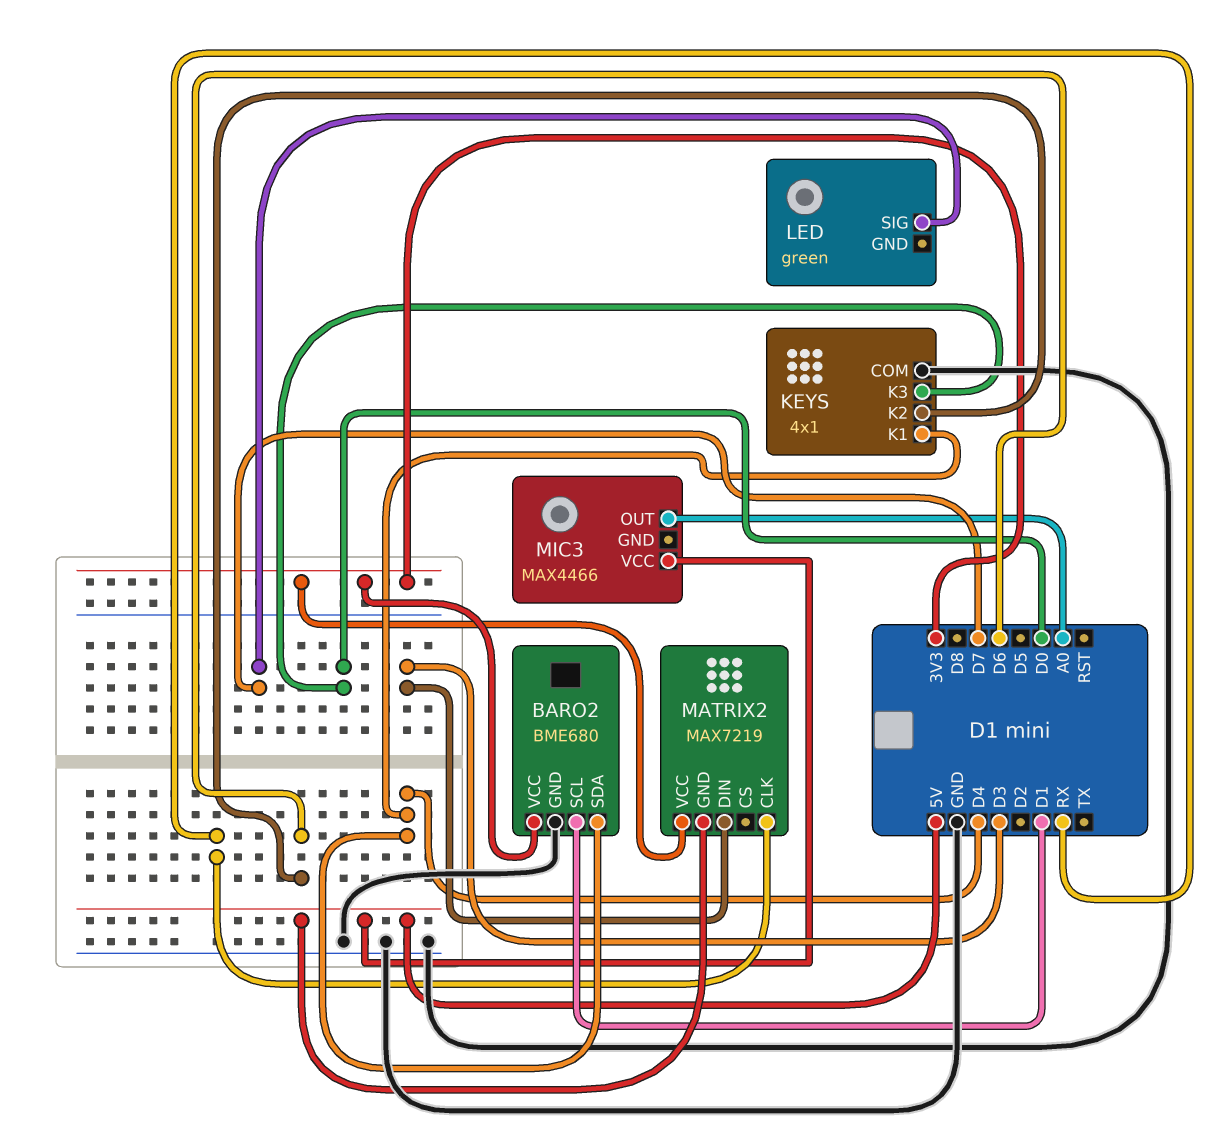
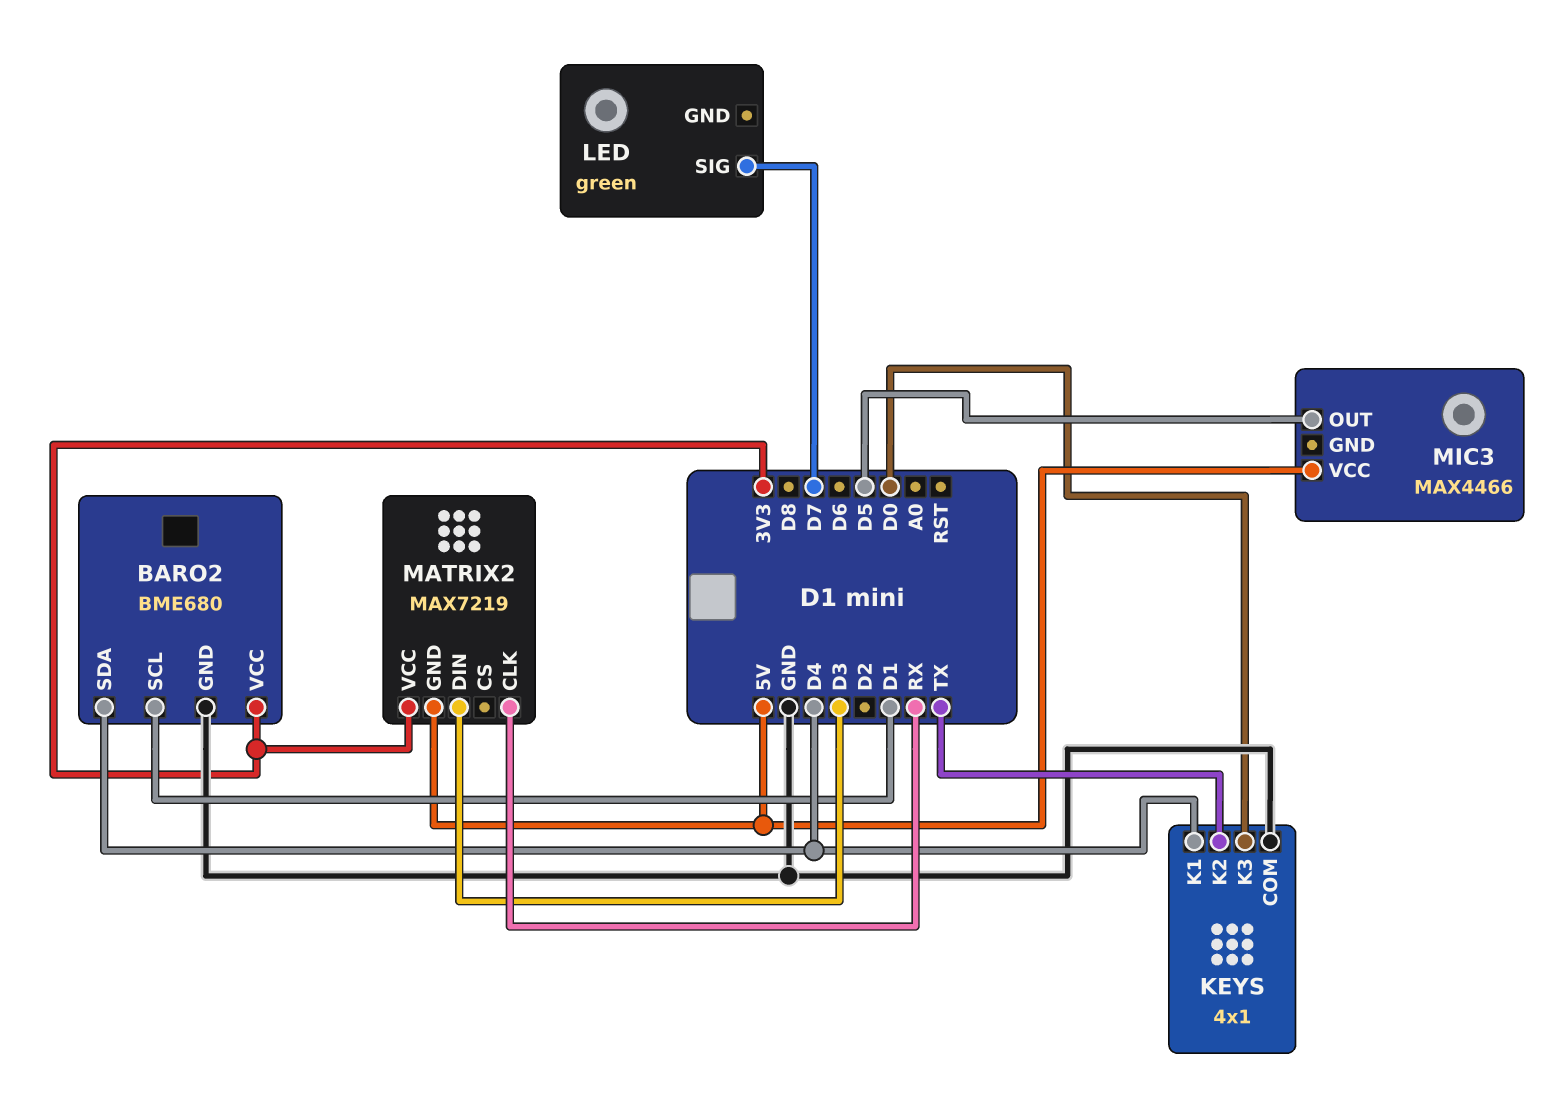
KEYS pin K2: D6 -> TX
MIC3 pin OUT: A0 -> D5

